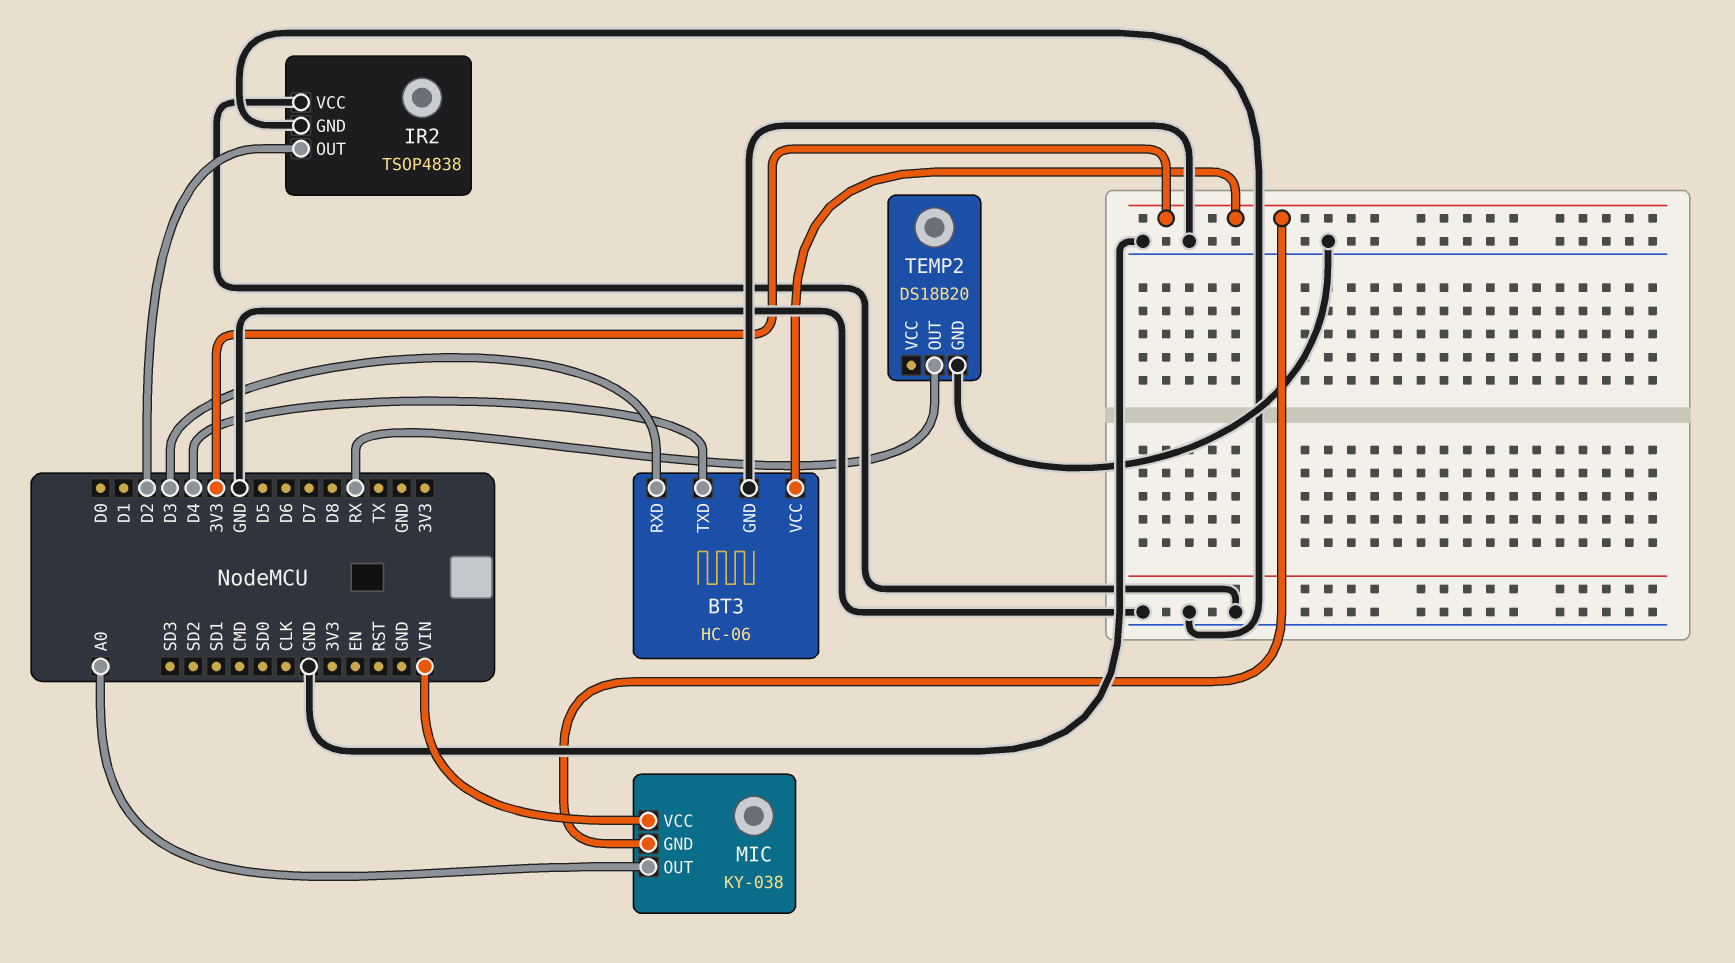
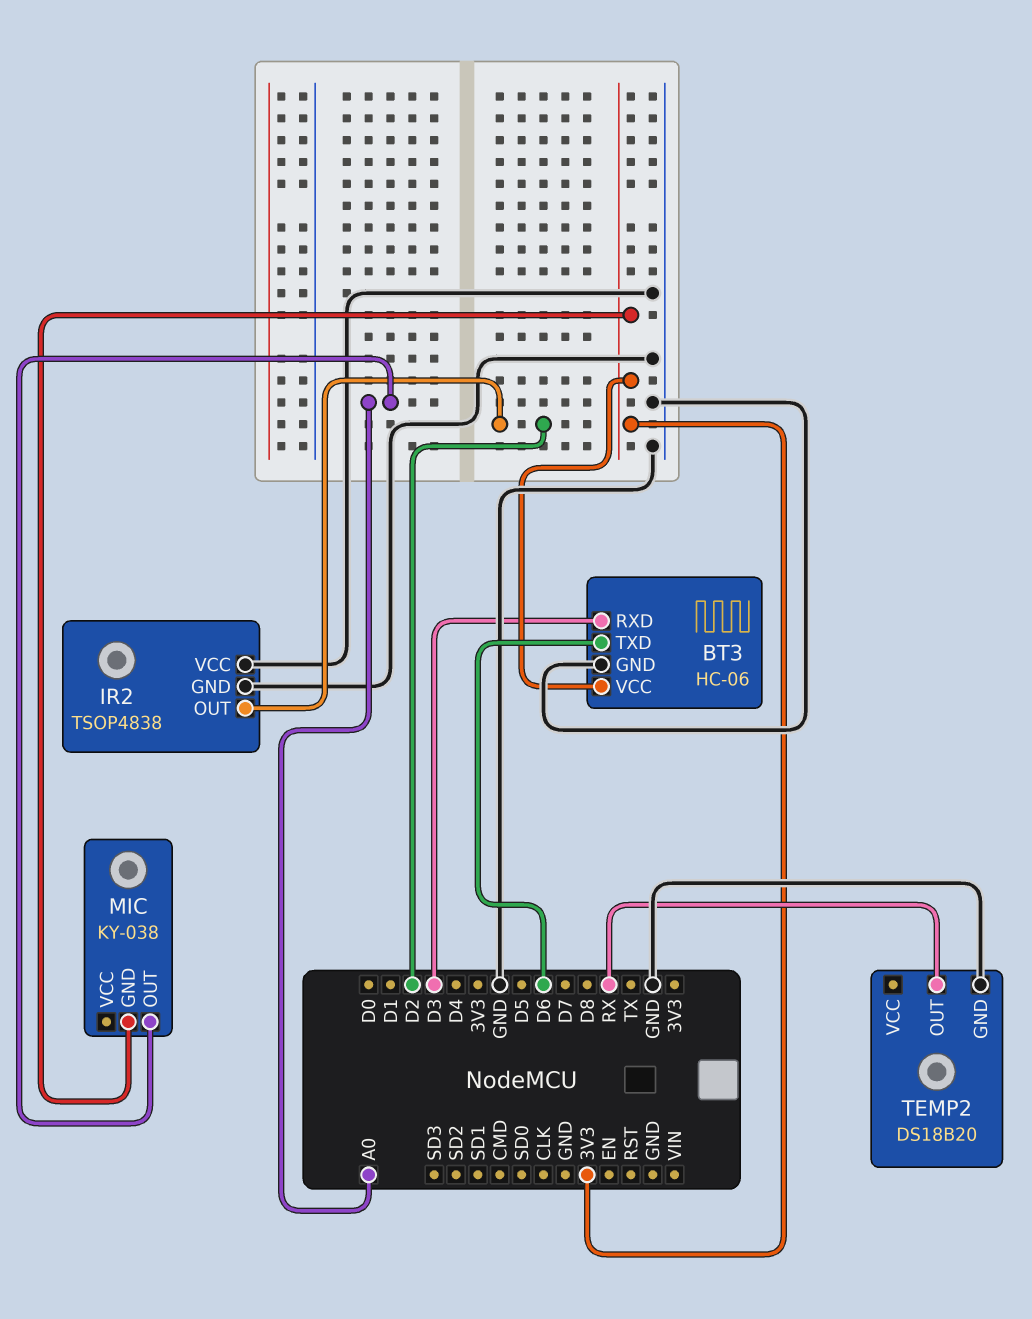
BT3 pin TXD: D4 -> D6
MIC pin VCC: VIN -> none

